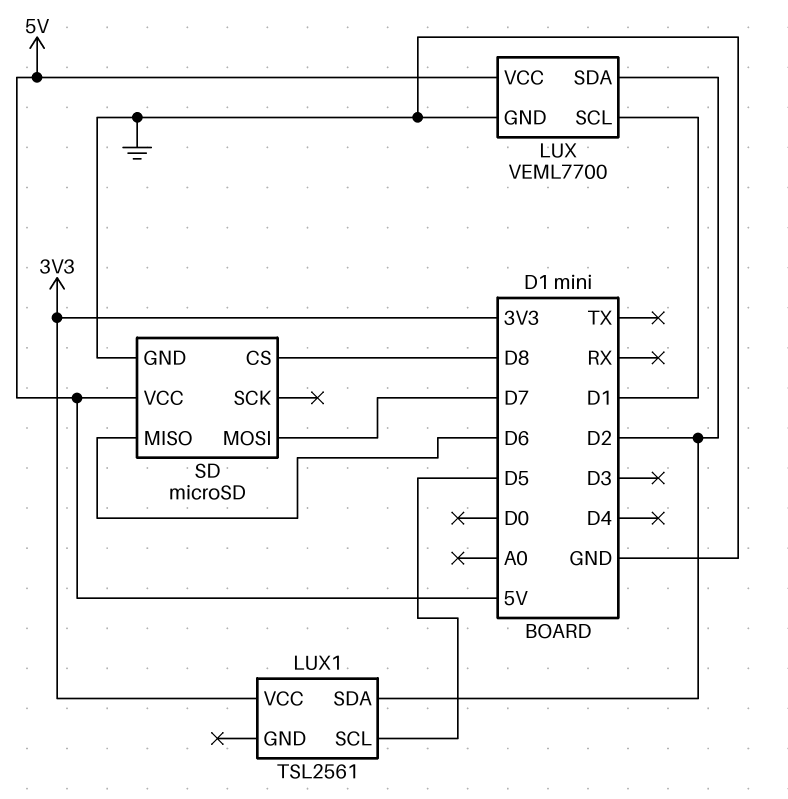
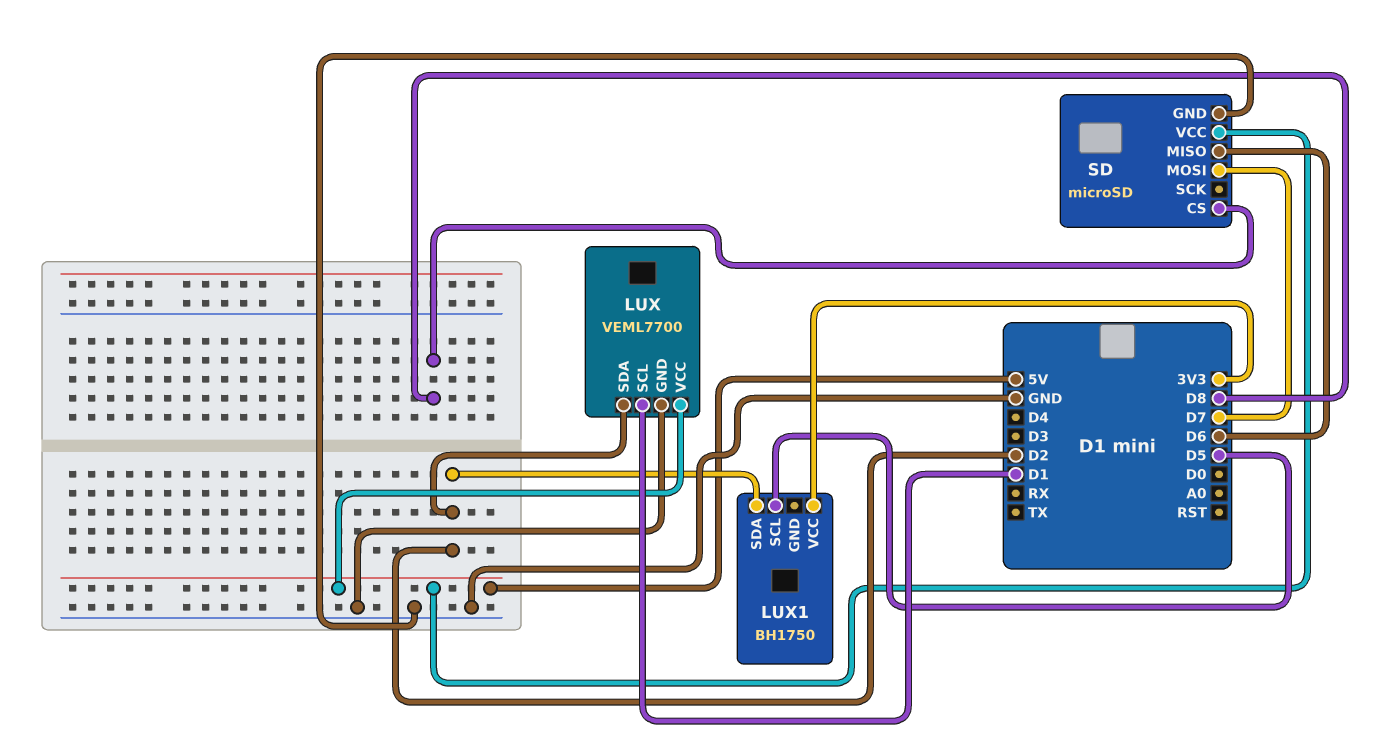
LUX1: TSL2561 -> BH1750

